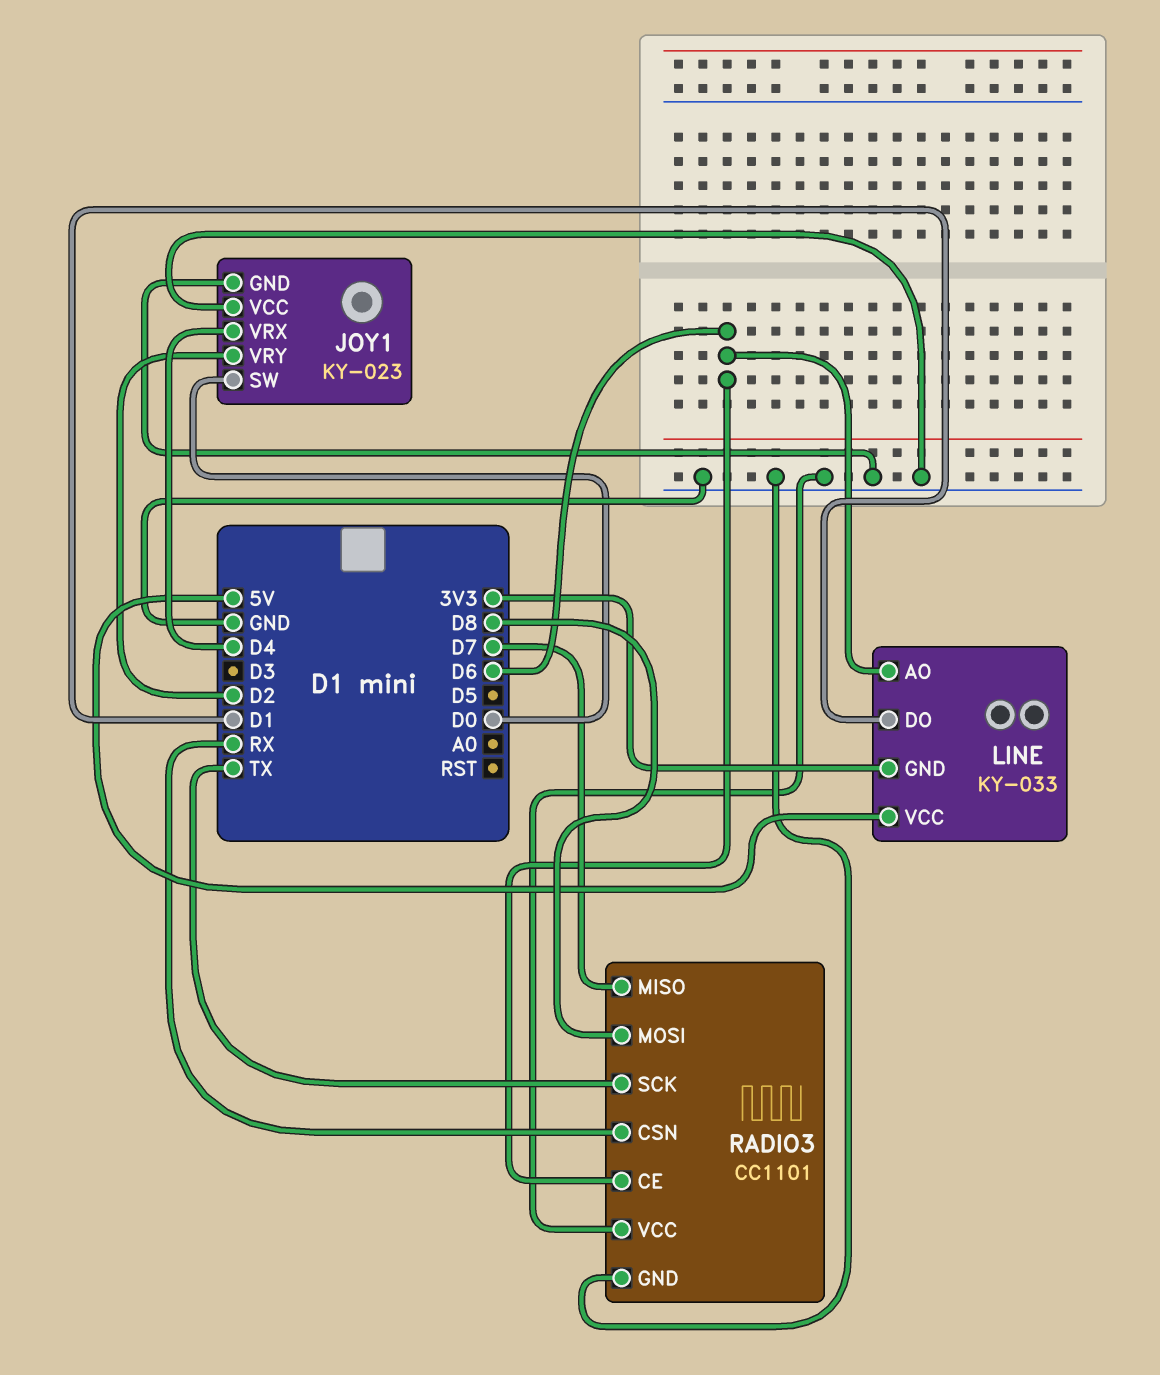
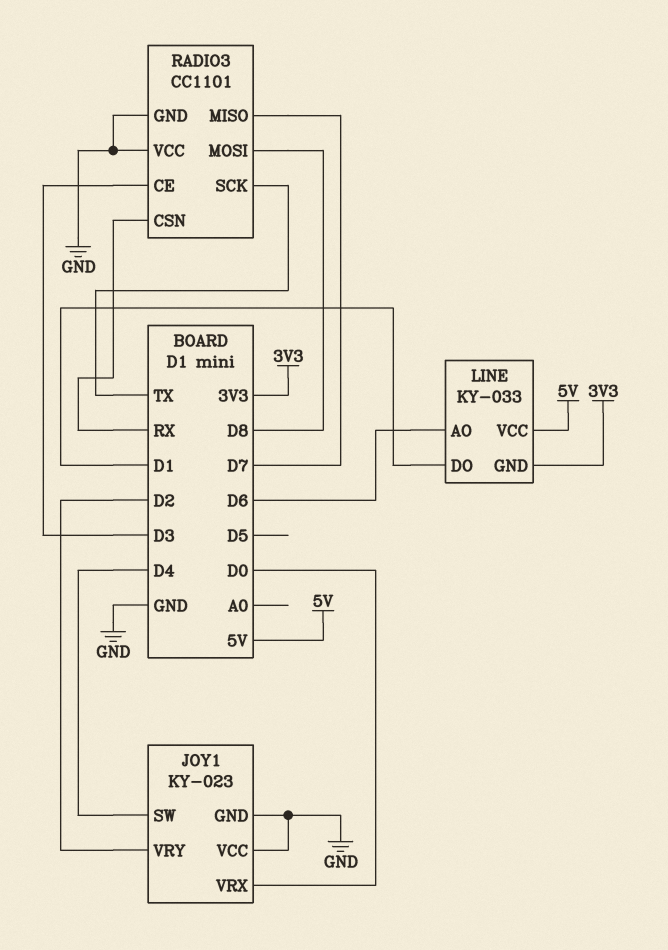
JOY1 pin SW: D0 -> D4
JOY1 pin VRX: D4 -> D0
RADIO3 pin CE: D6 -> D3

